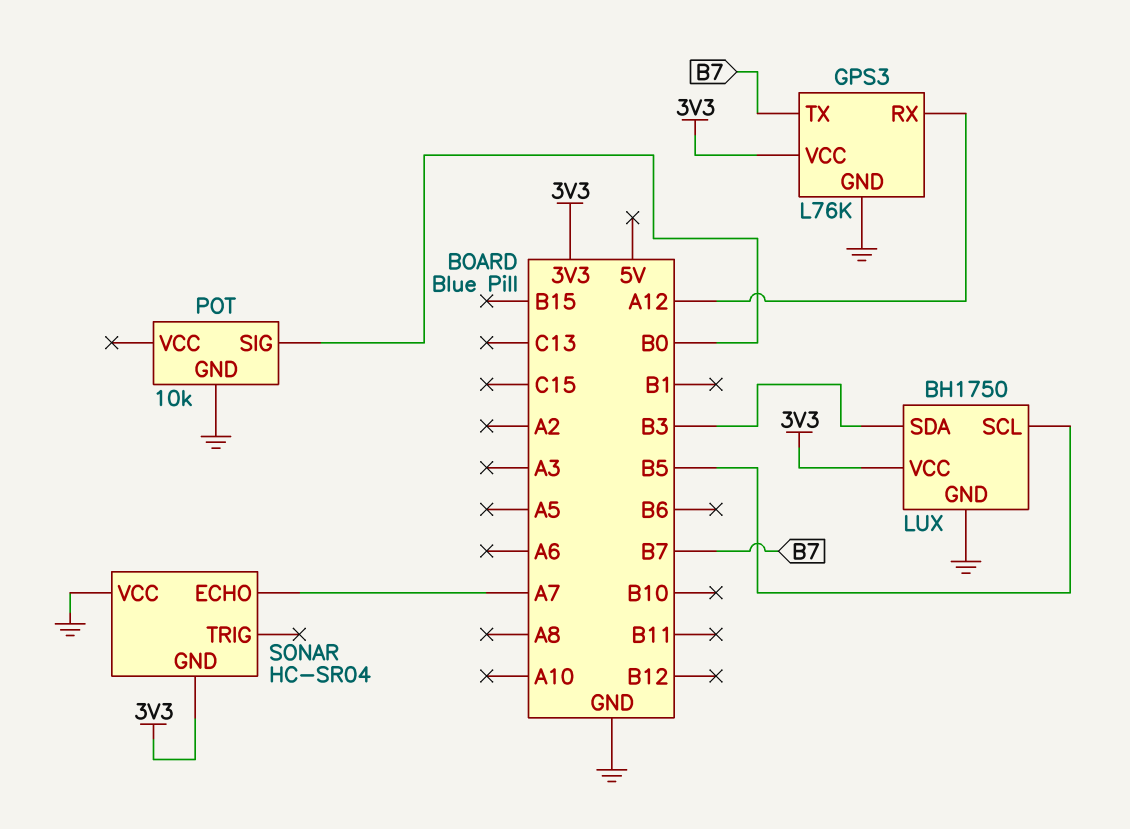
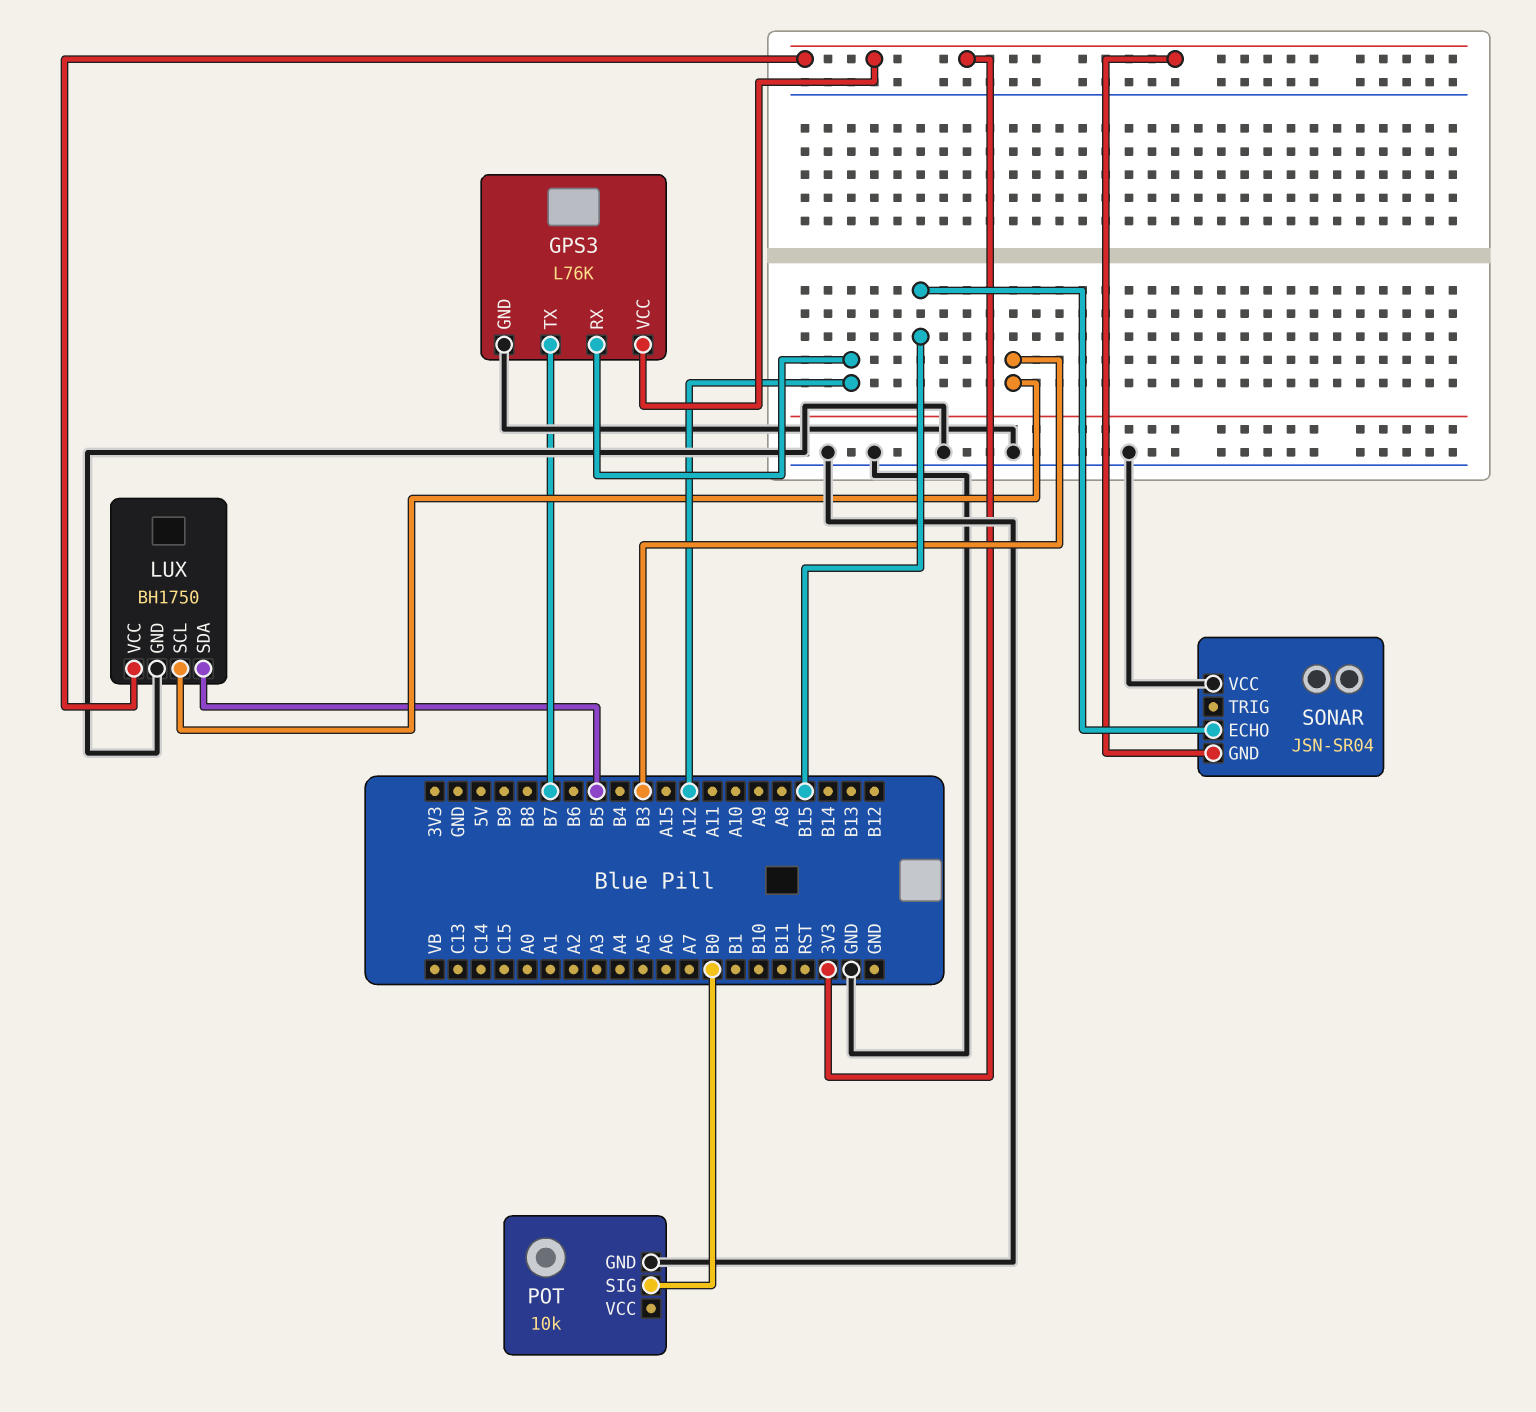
LUX pin SCL: B5 -> B3
LUX pin SDA: B3 -> B5
SONAR: HC-SR04 -> JSN-SR04
SONAR pin ECHO: A7 -> B15

